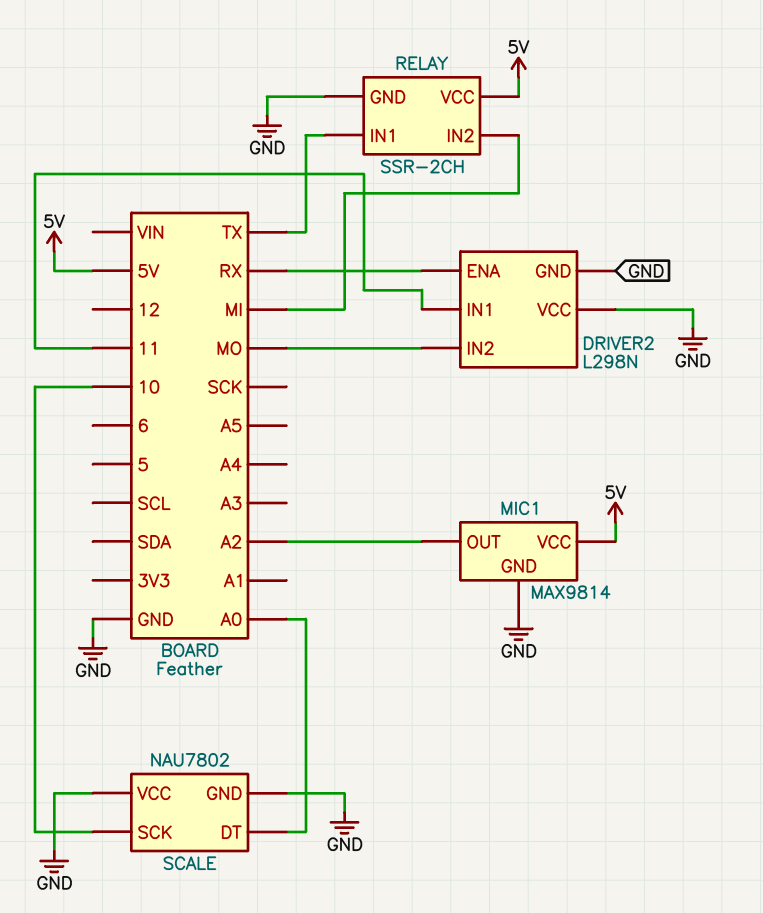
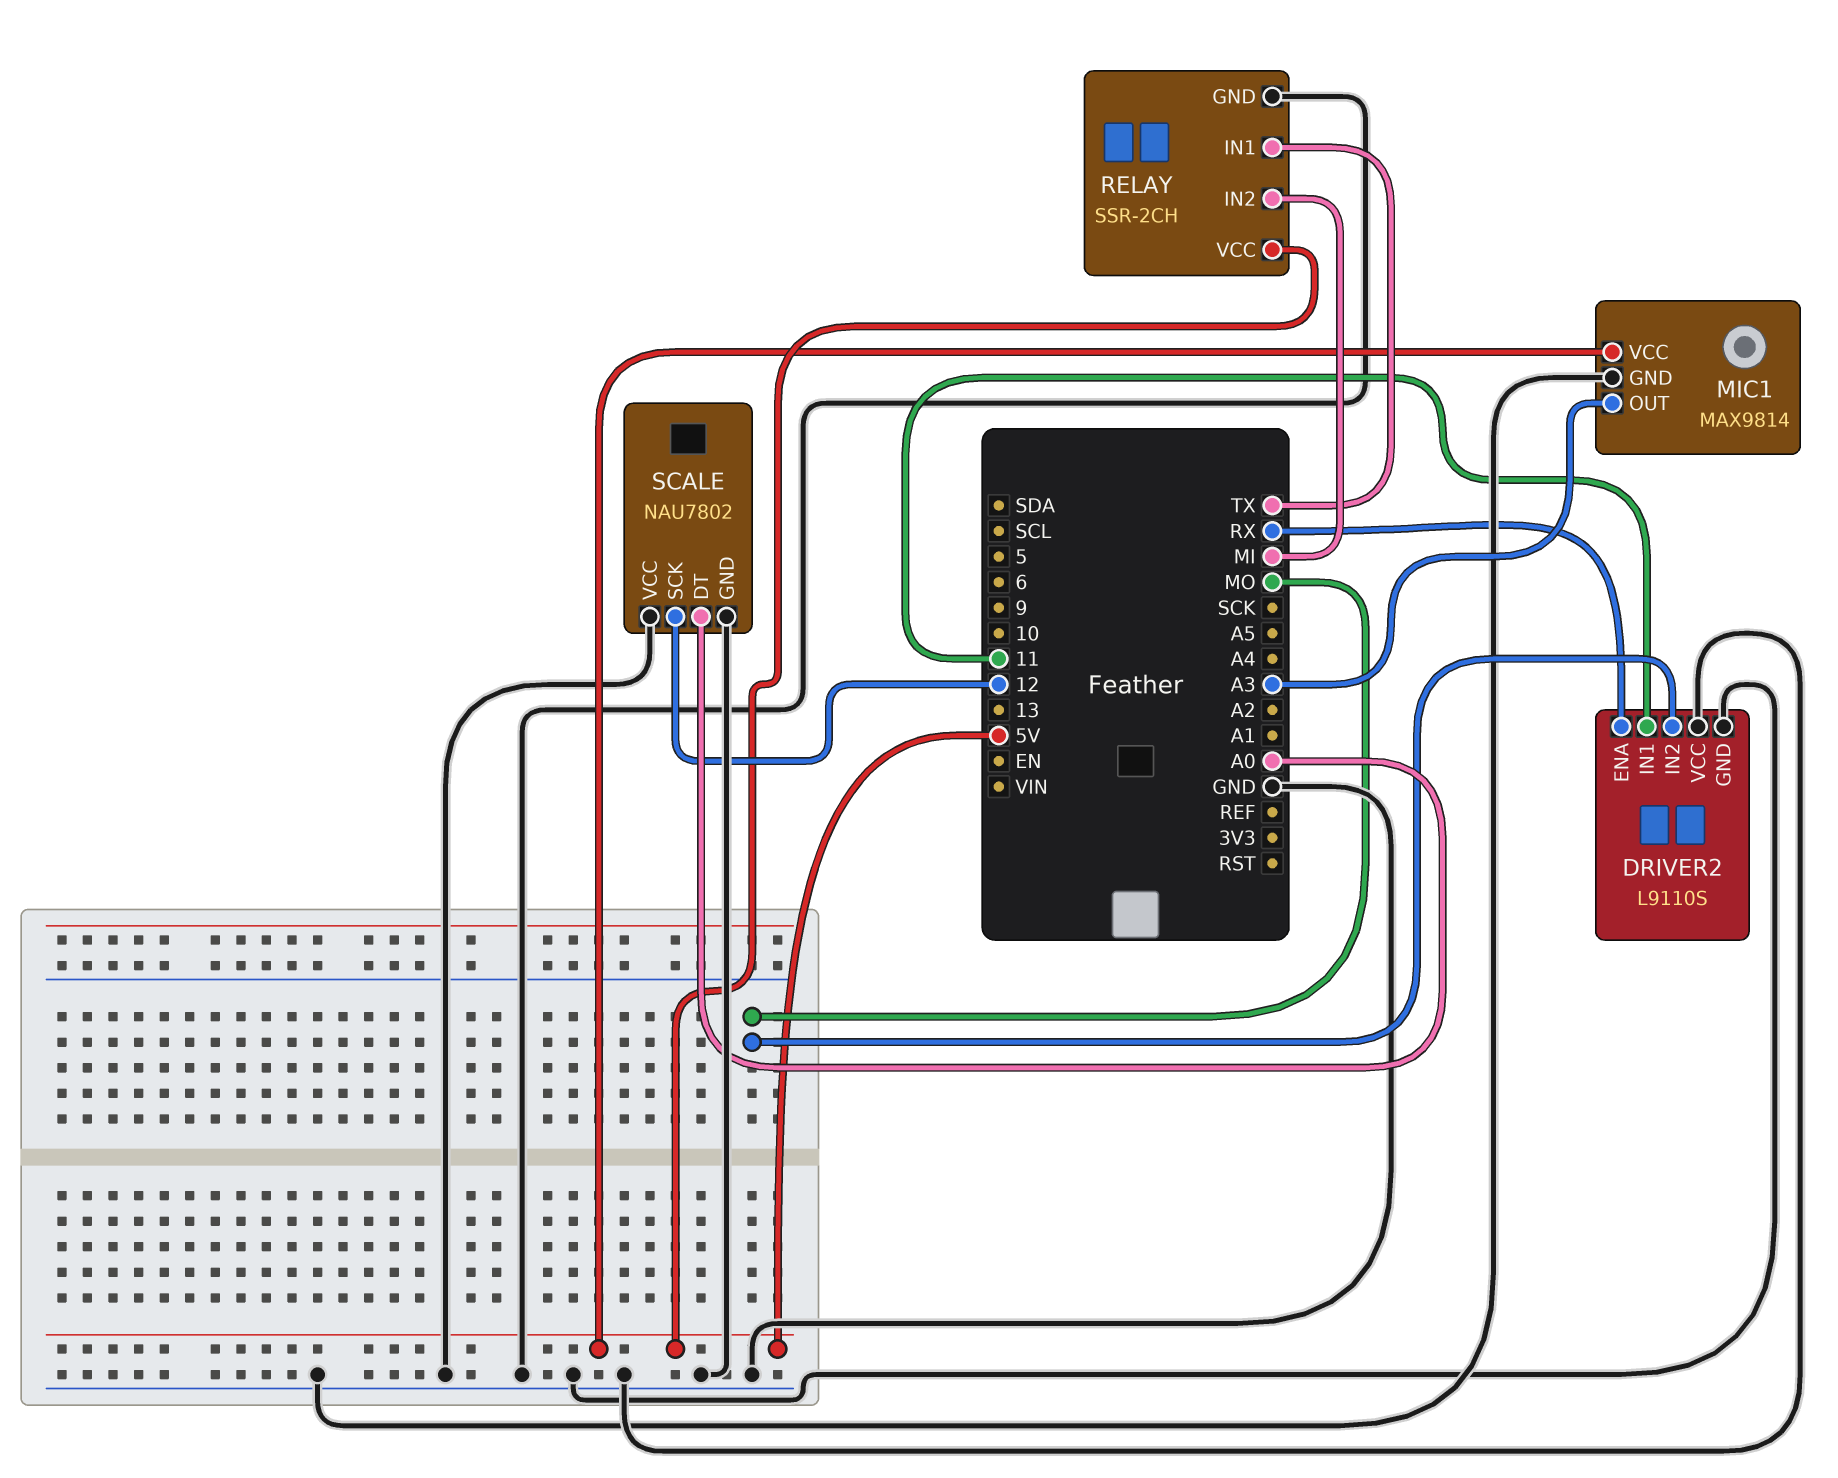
DRIVER2: L298N -> L9110S
MIC1 pin OUT: A2 -> A3
SCALE pin SCK: 10 -> 12

